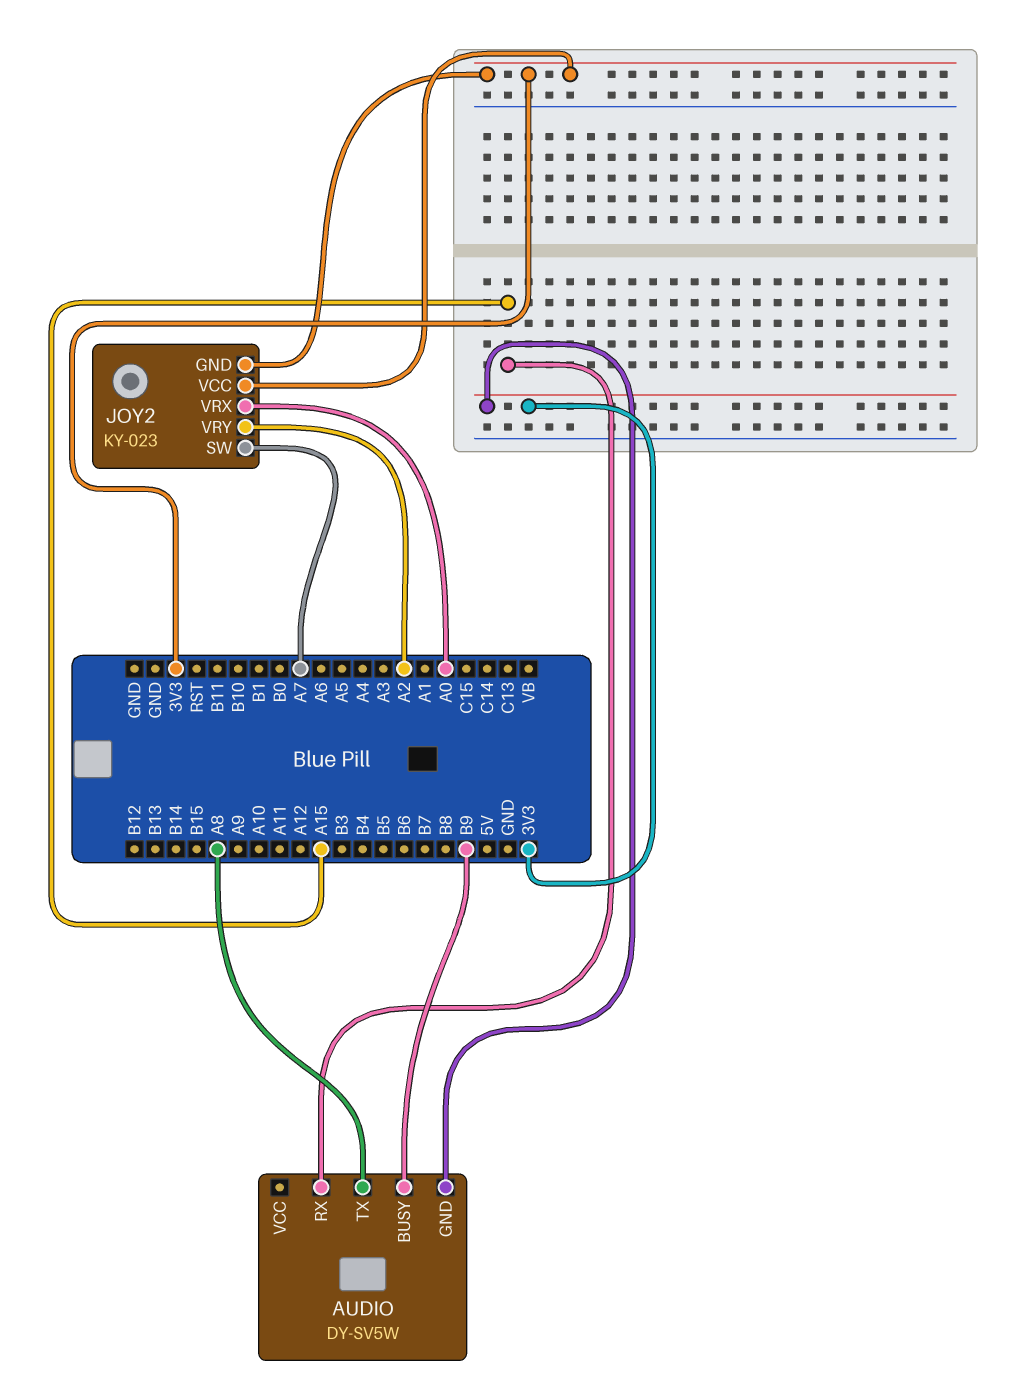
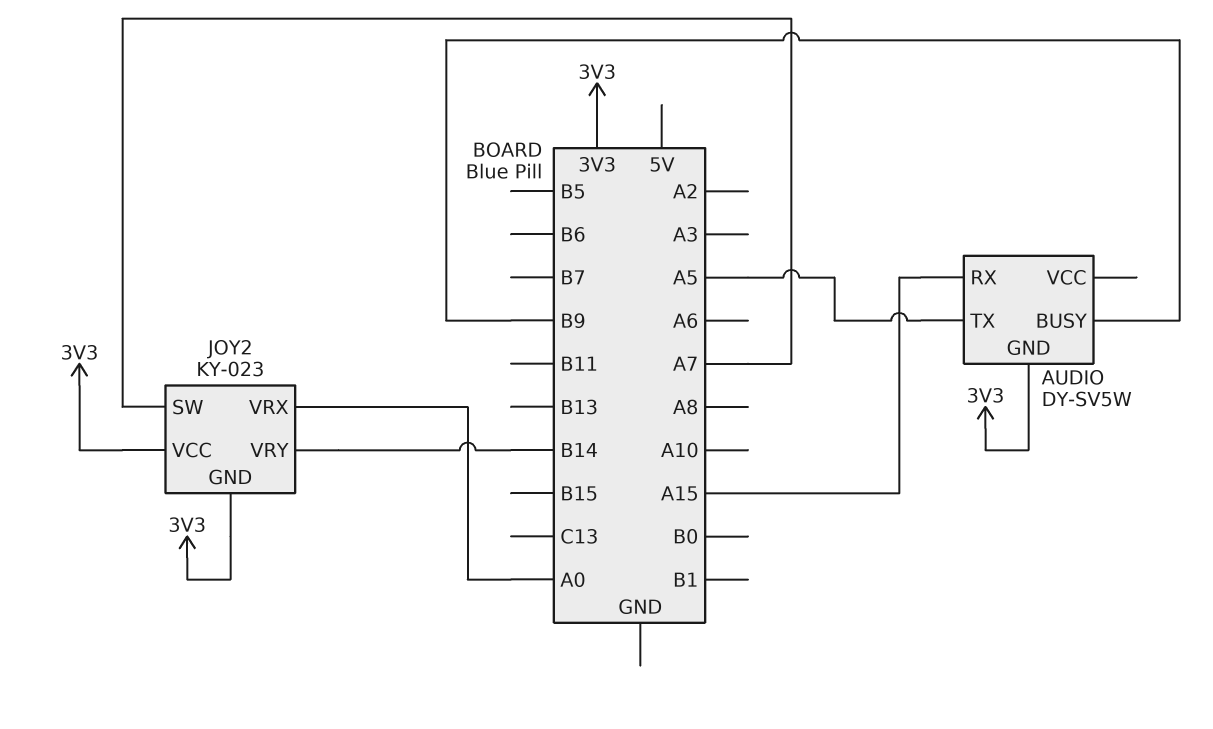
AUDIO pin TX: A8 -> A5
JOY2 pin VRY: A2 -> B14

